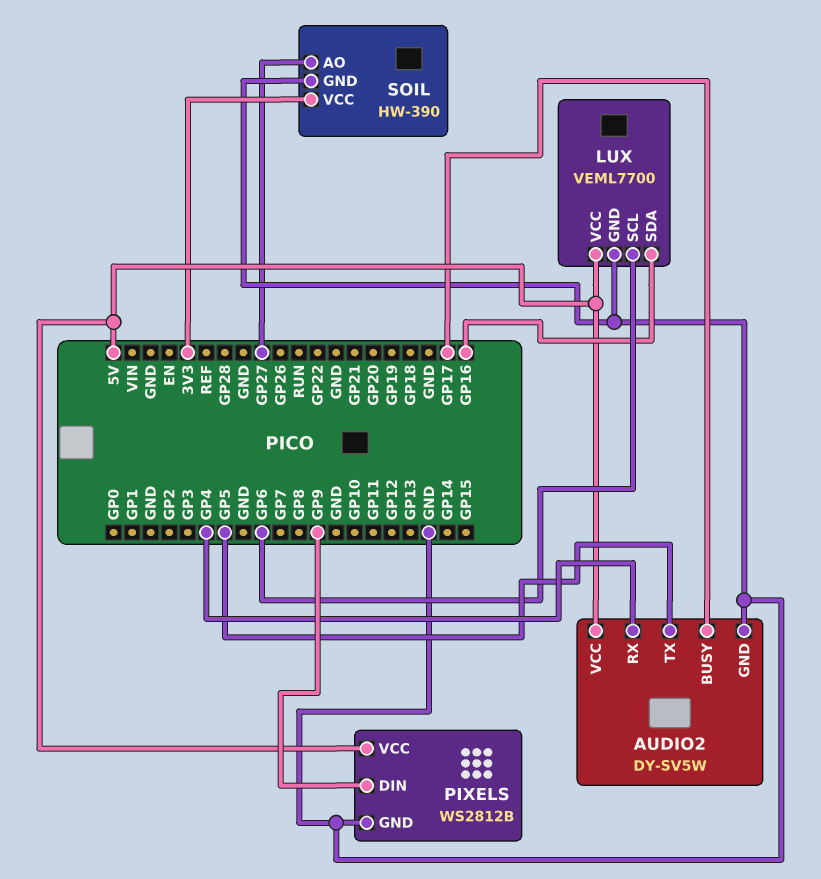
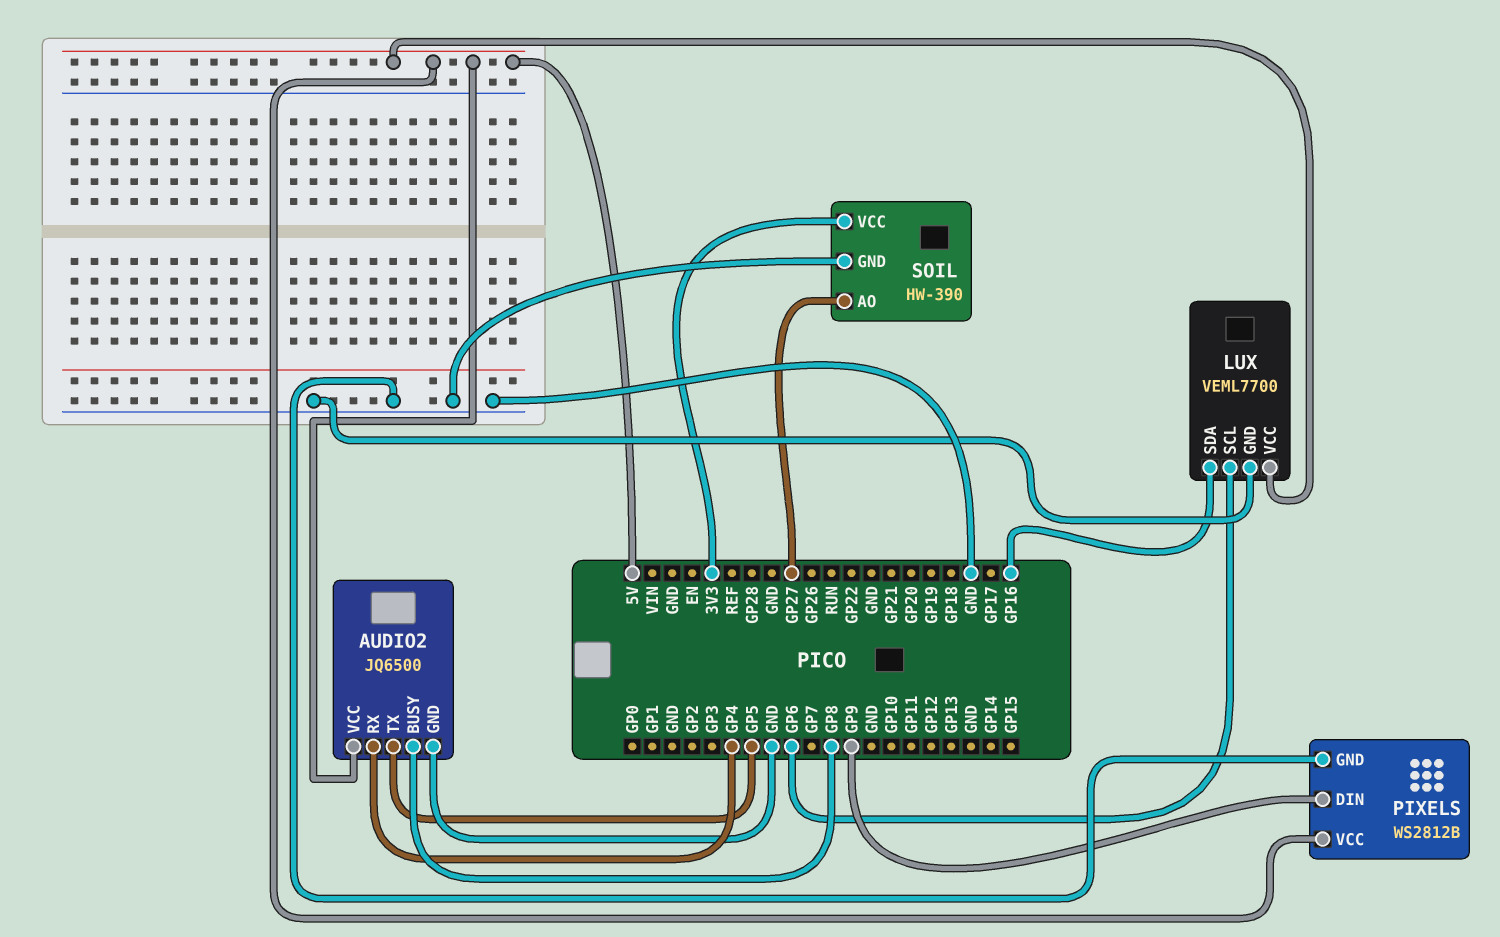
AUDIO2: DY-SV5W -> JQ6500
AUDIO2 pin BUSY: GP17 -> GP8

